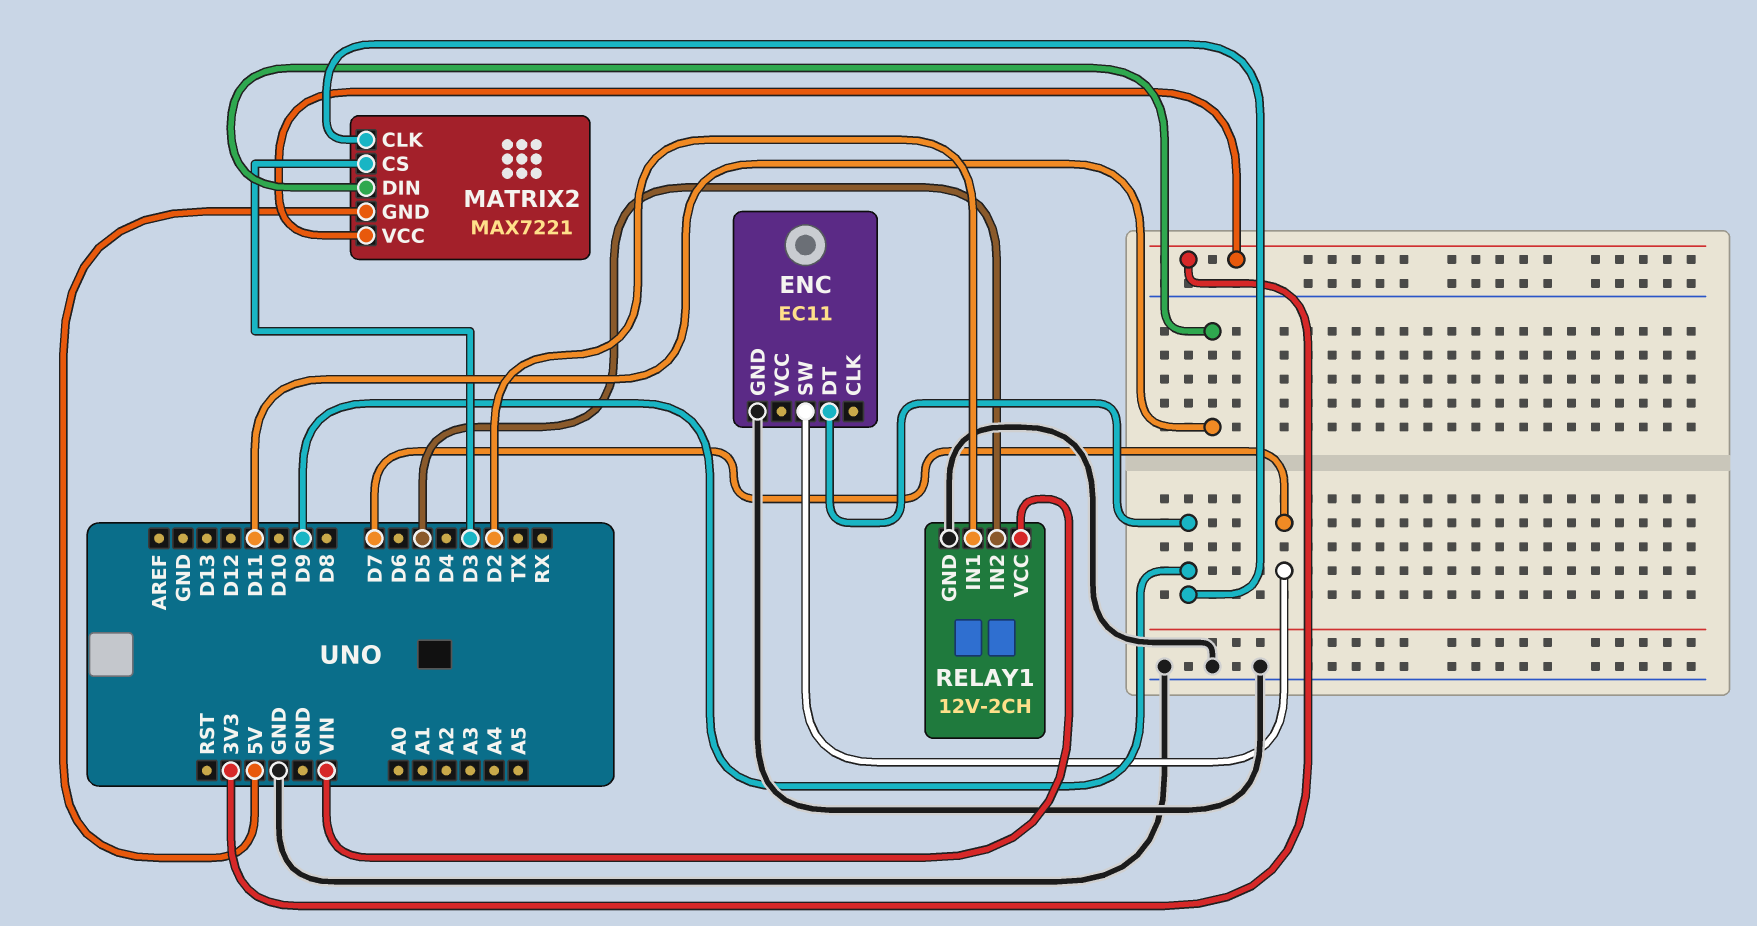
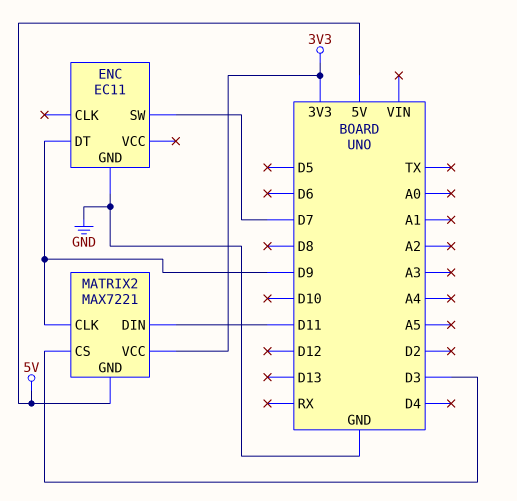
RELAY1: 12V-2CH -> none
RELAY1 pin GND: GND -> none
RELAY1 pin IN1: D2 -> none
RELAY1 pin IN2: D5 -> none
RELAY1 pin VCC: VIN -> none

